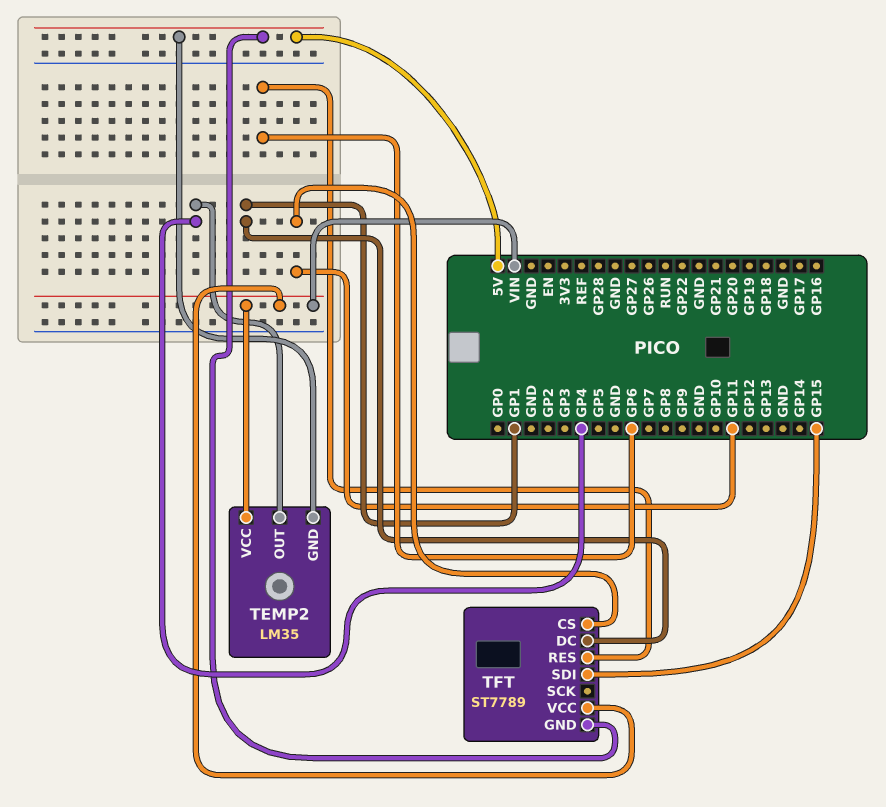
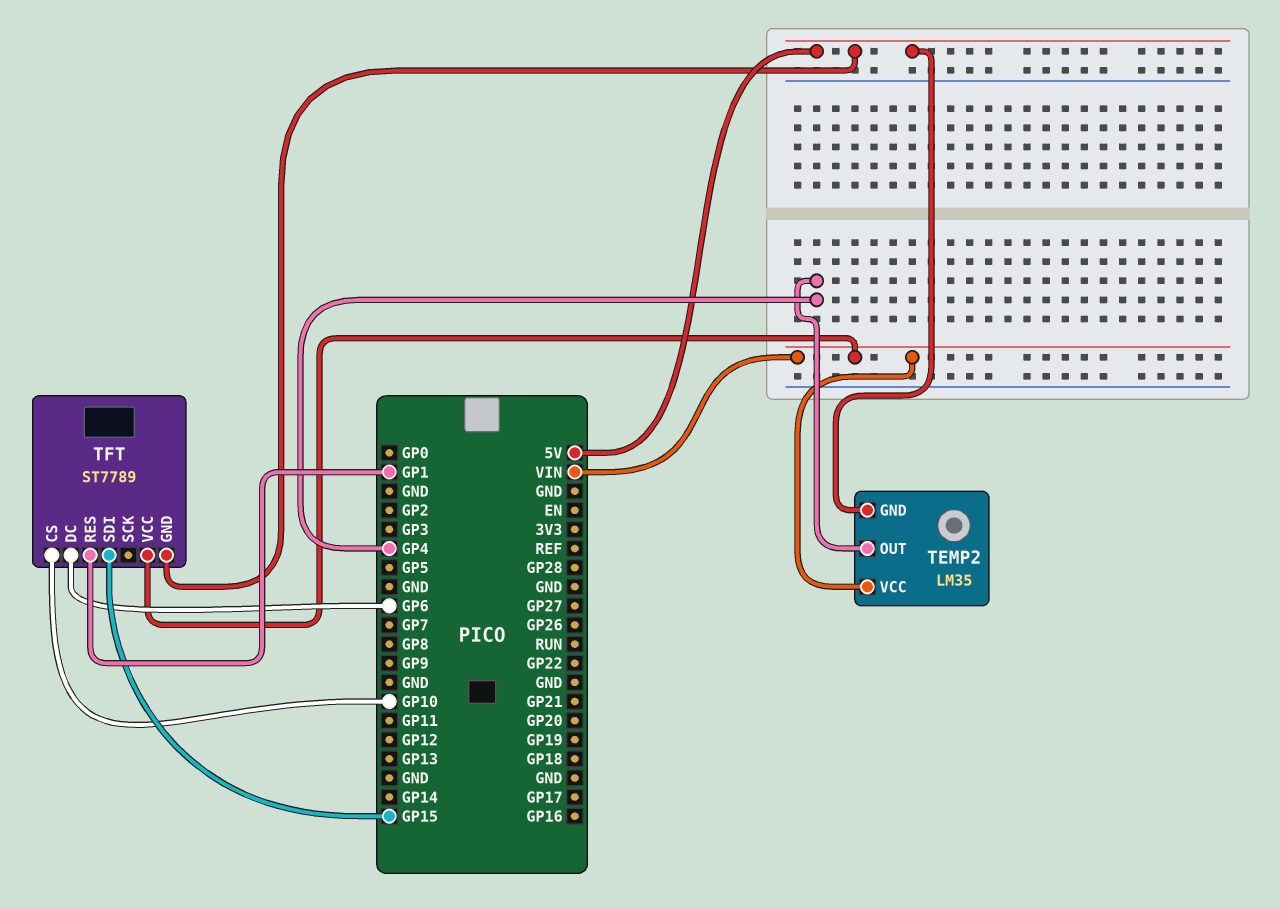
TFT pin CS: GP11 -> GP10
TFT pin DC: GP1 -> GP6
TFT pin RES: GP6 -> GP1

